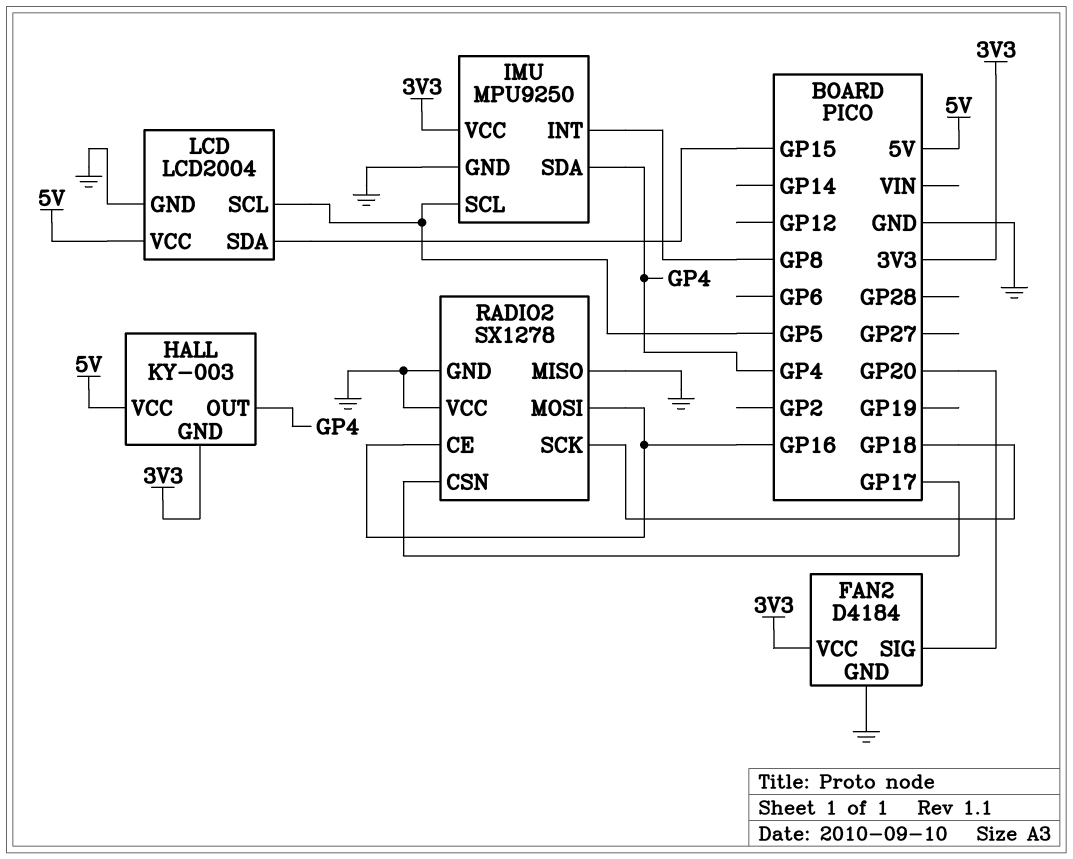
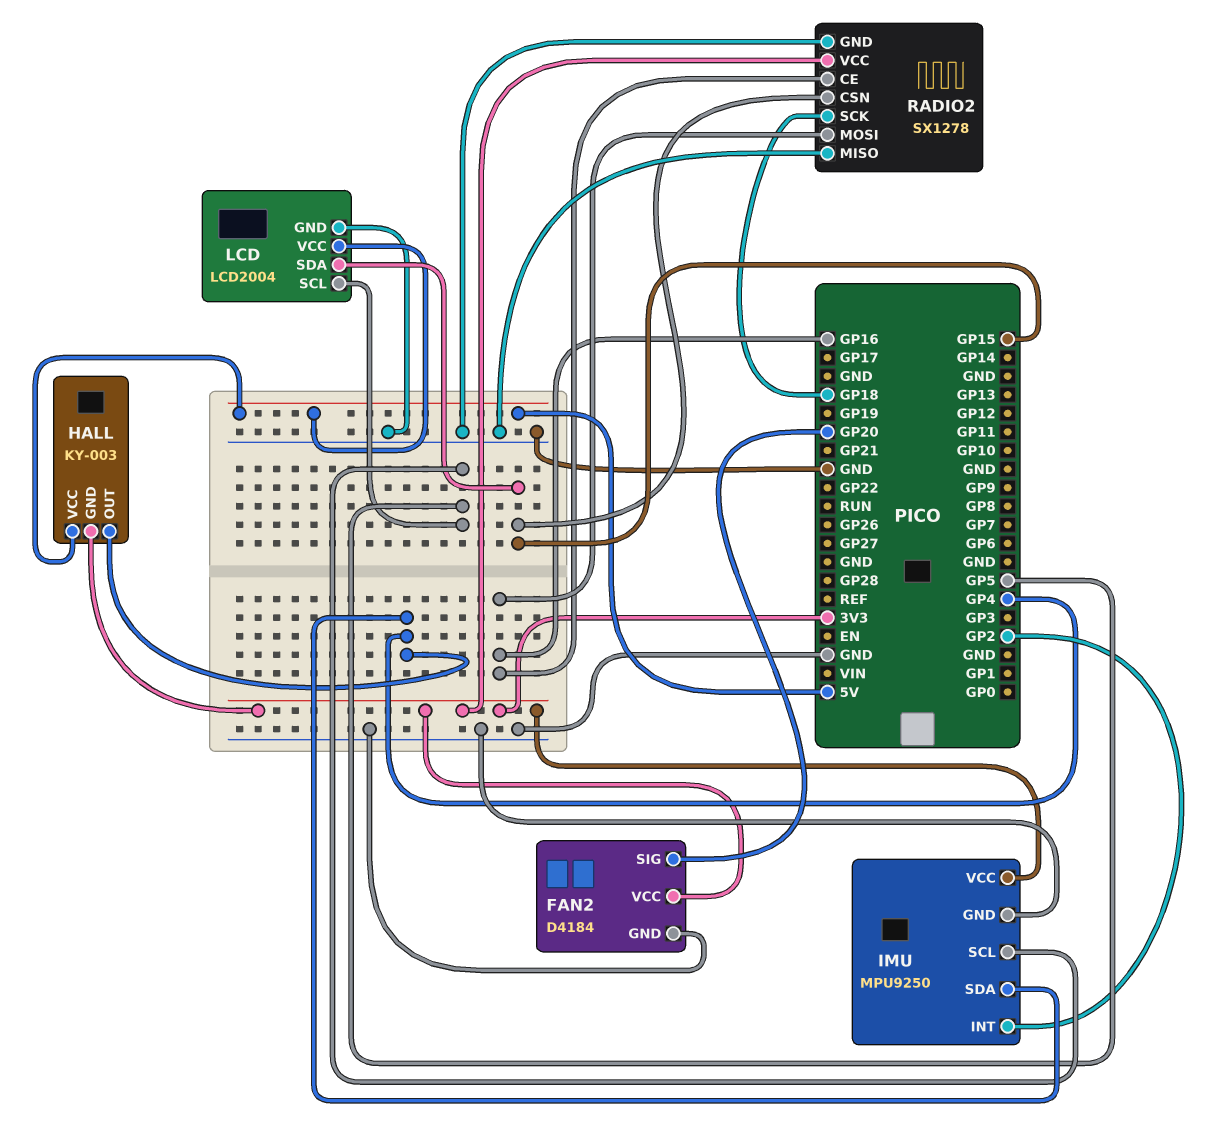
IMU pin INT: GP8 -> GP2
RADIO2 pin CSN: GP17 -> GP15
RADIO2 pin VCC: GND -> 3V3

